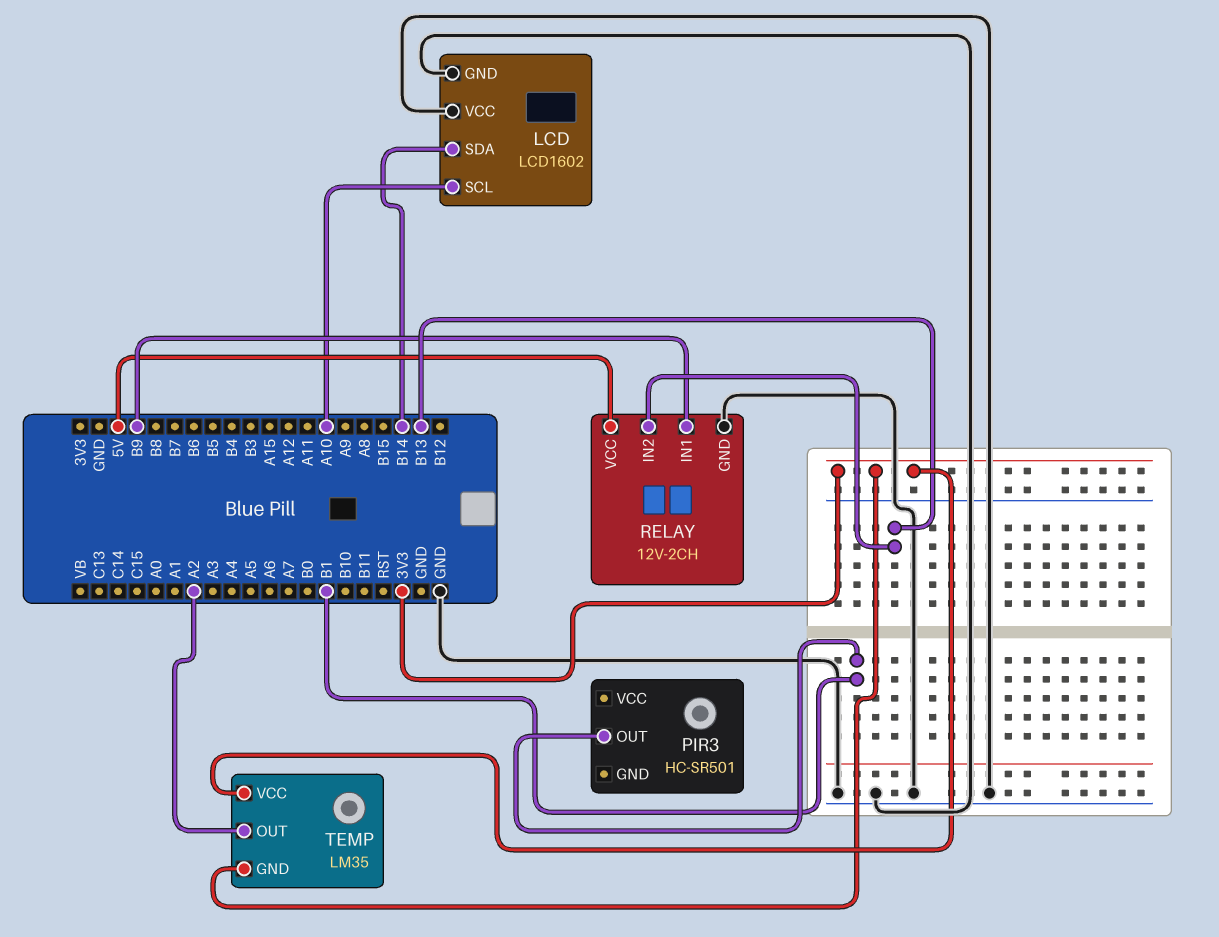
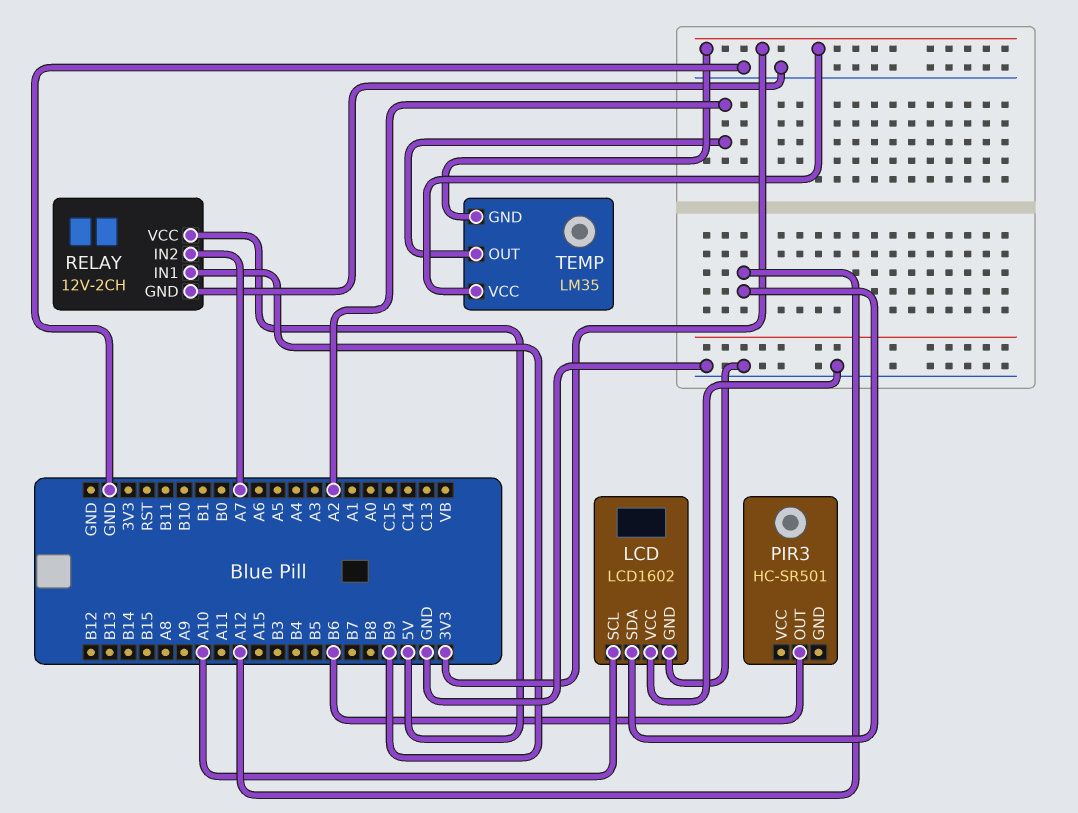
LCD pin SDA: B14 -> A12
PIR3 pin OUT: B1 -> B6
RELAY pin IN2: B13 -> A7

